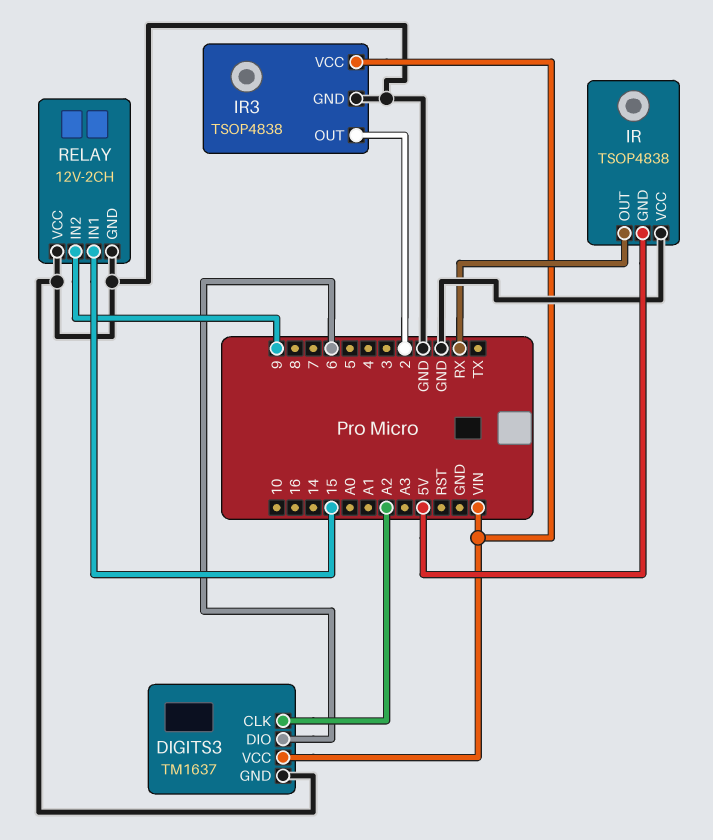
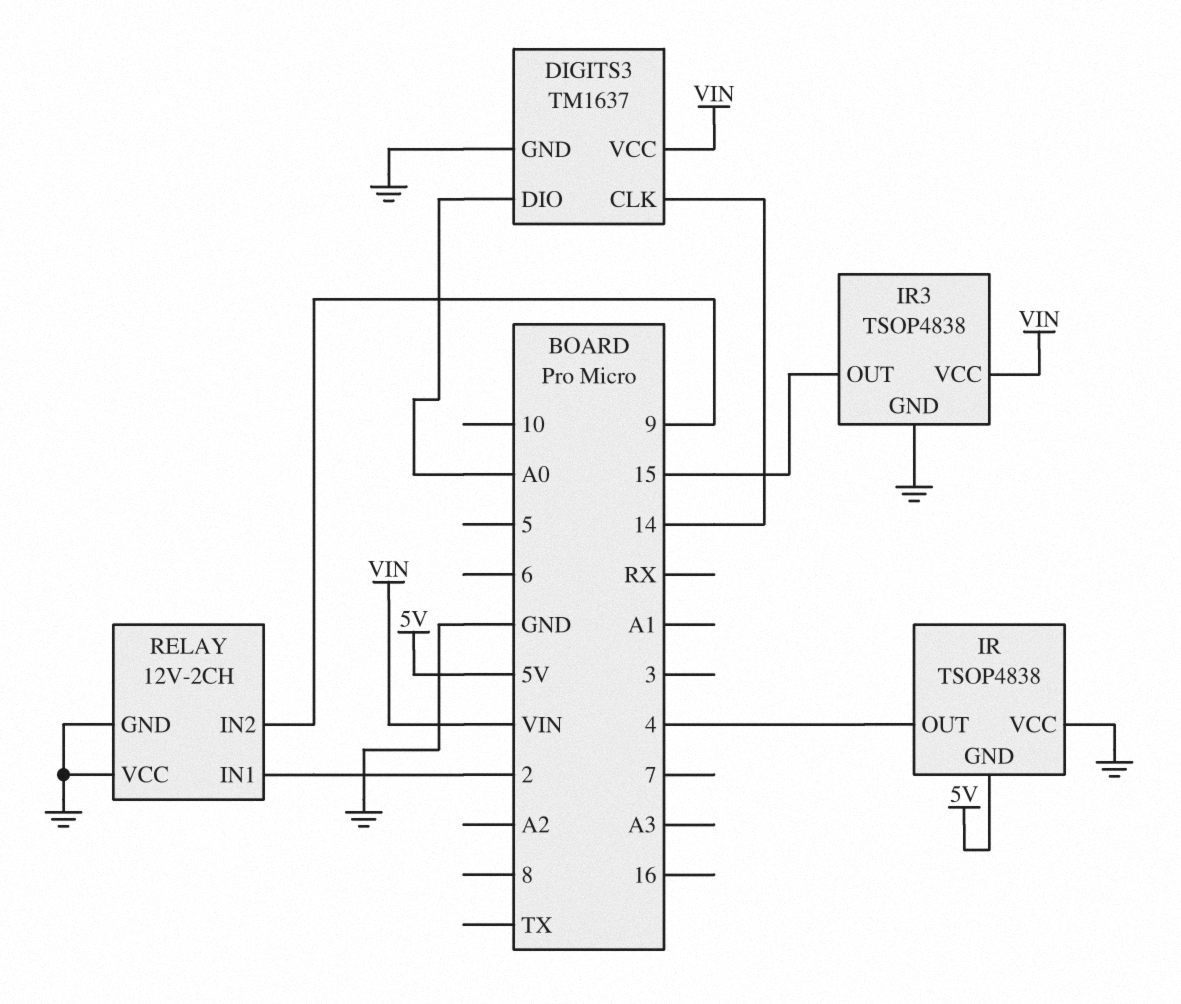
DIGITS3 pin CLK: A2 -> 14
DIGITS3 pin DIO: 6 -> A0
IR pin OUT: RX -> 4
IR3 pin OUT: 2 -> 15
RELAY pin IN1: 15 -> 2

